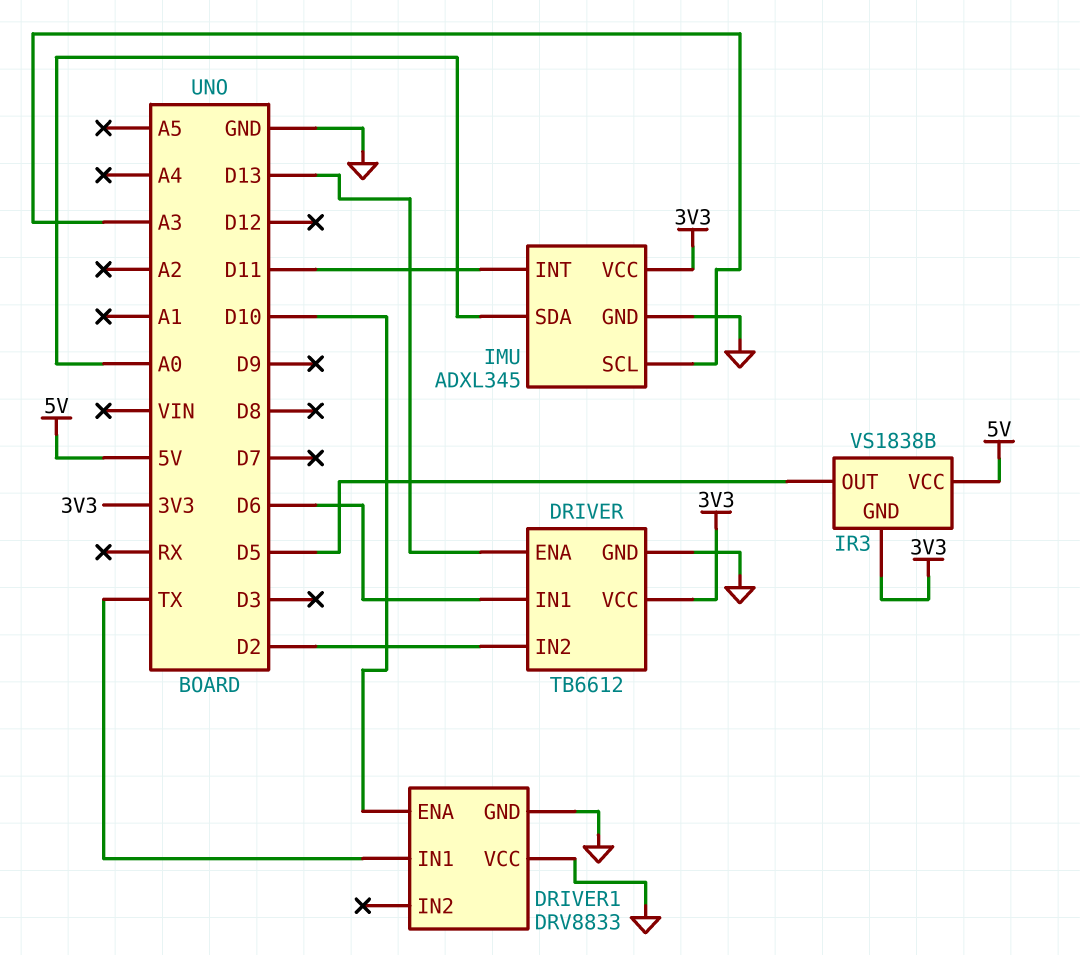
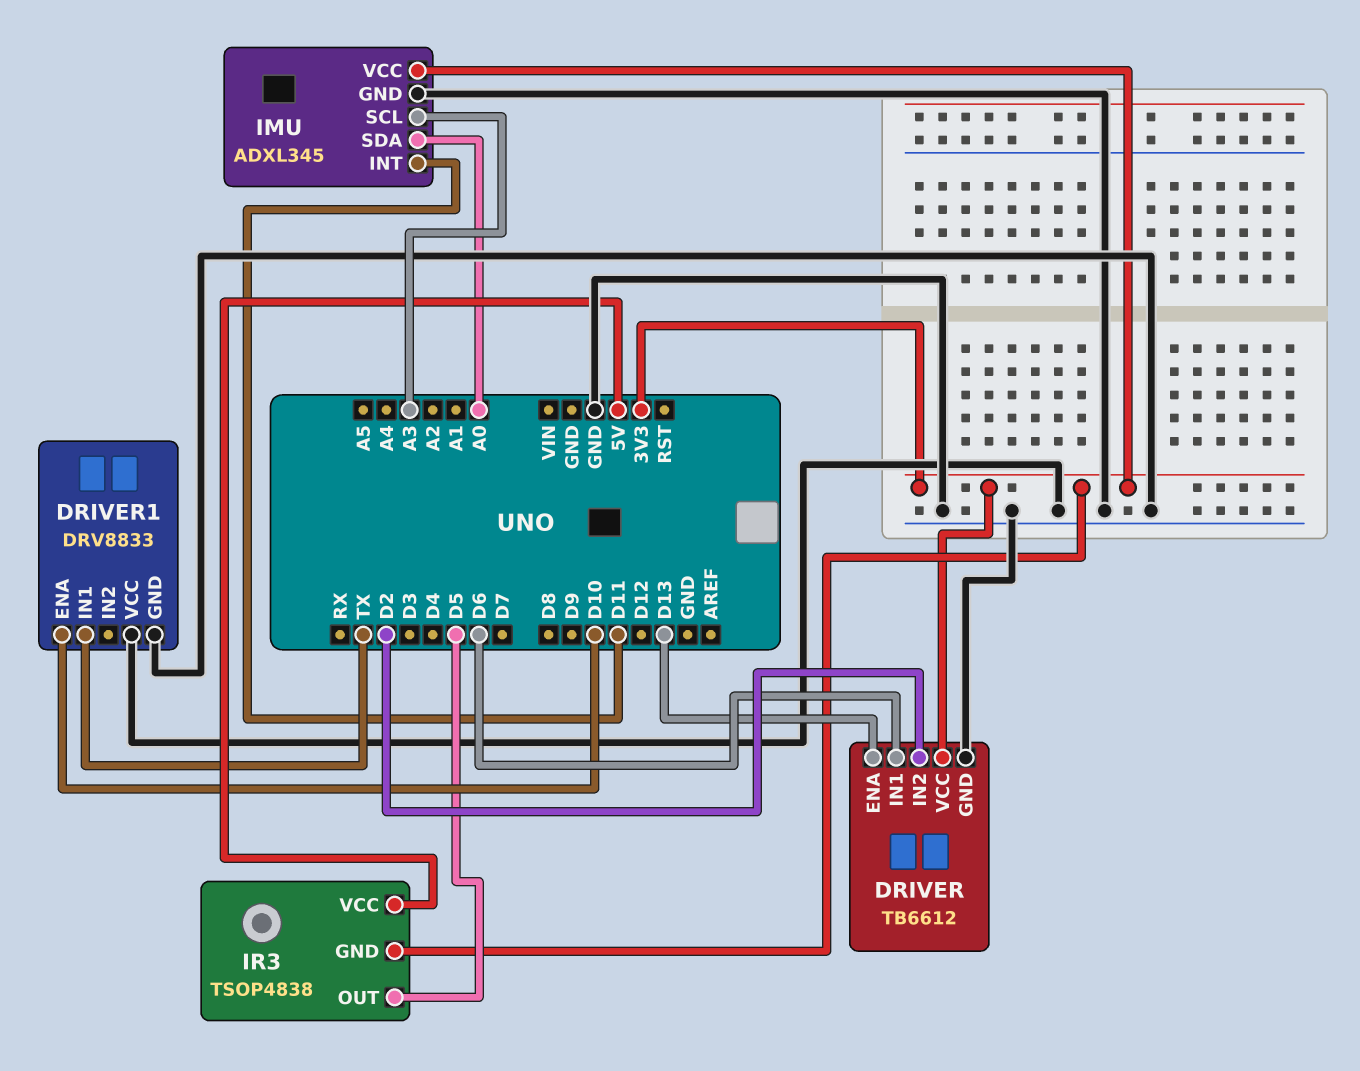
IR3: VS1838B -> TSOP4838

